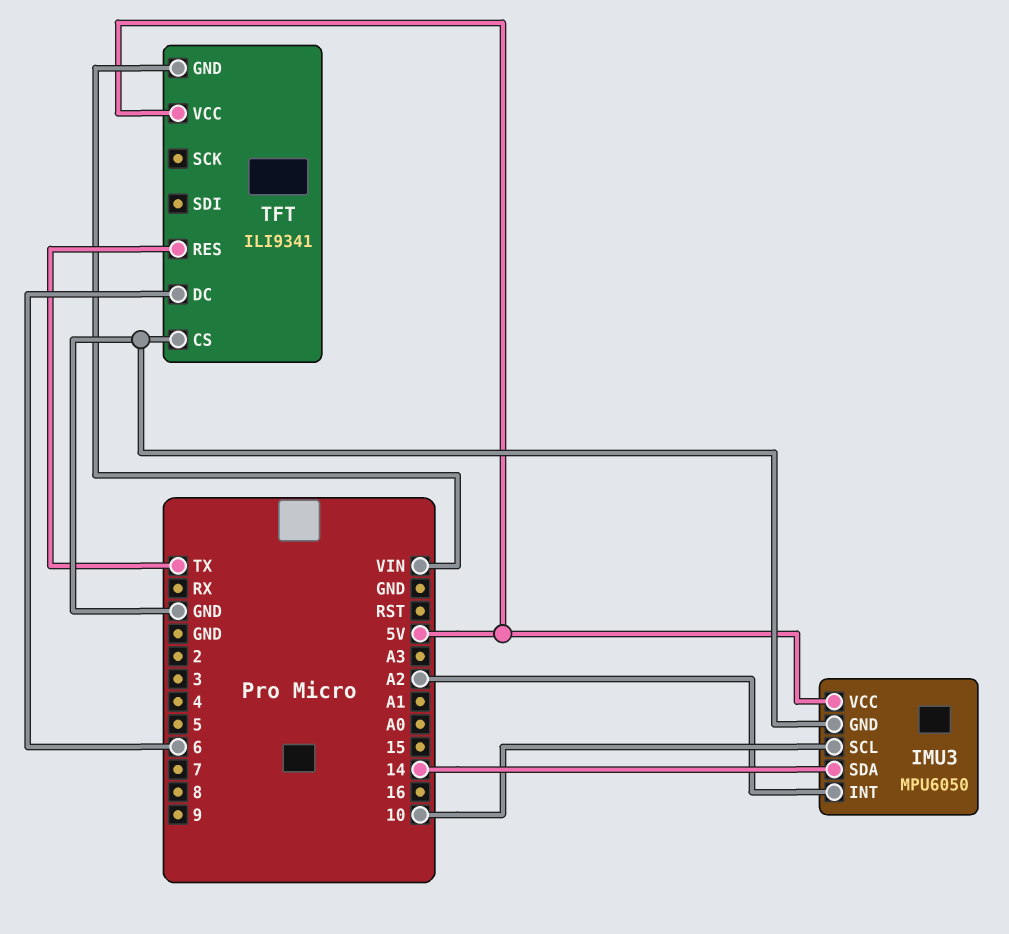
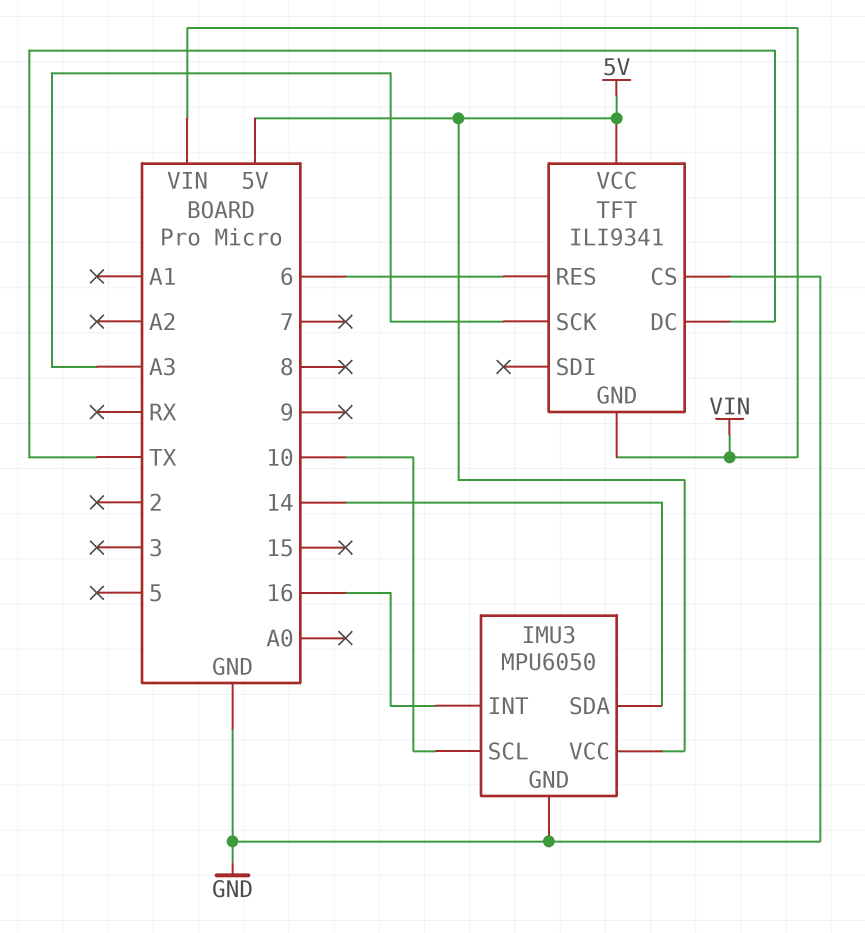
IMU3 pin INT: A2 -> 16
TFT pin DC: 6 -> TX
TFT pin RES: TX -> 6
TFT pin SCK: none -> A3

